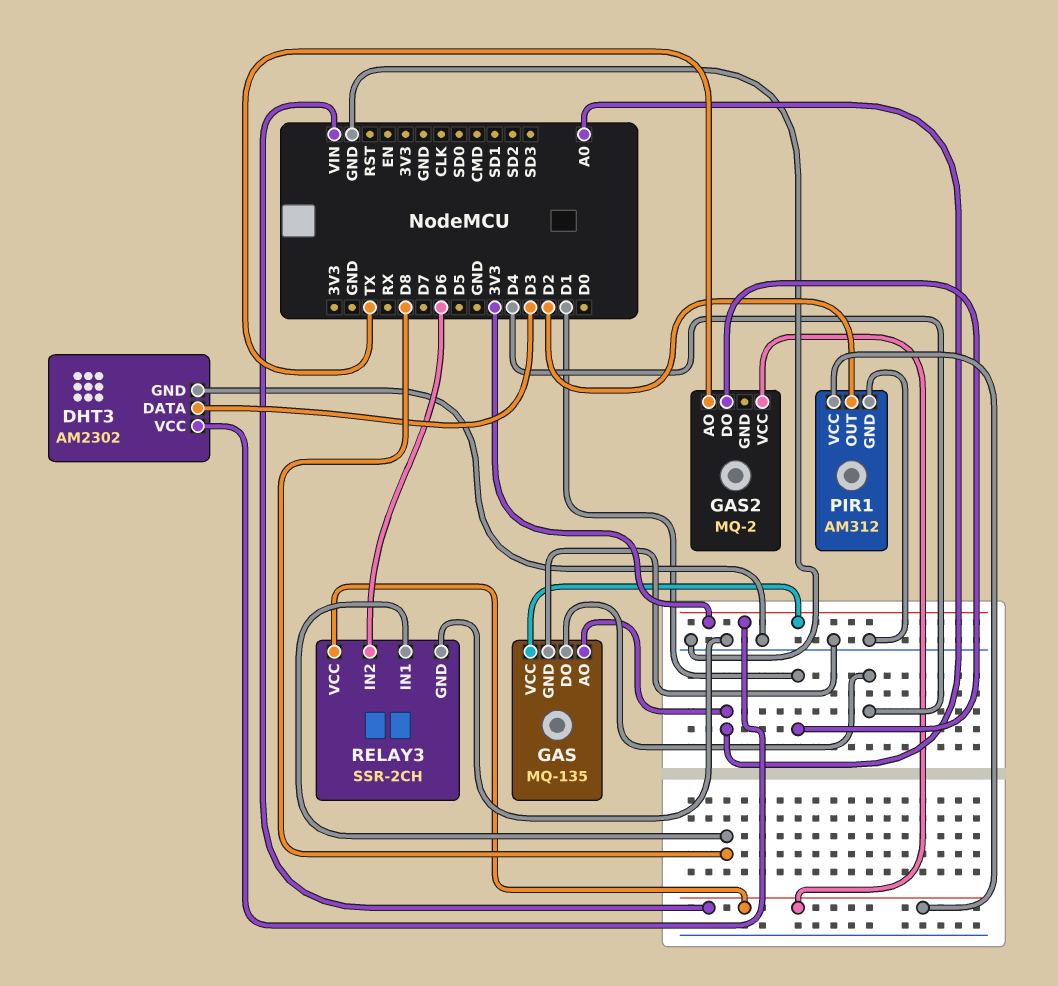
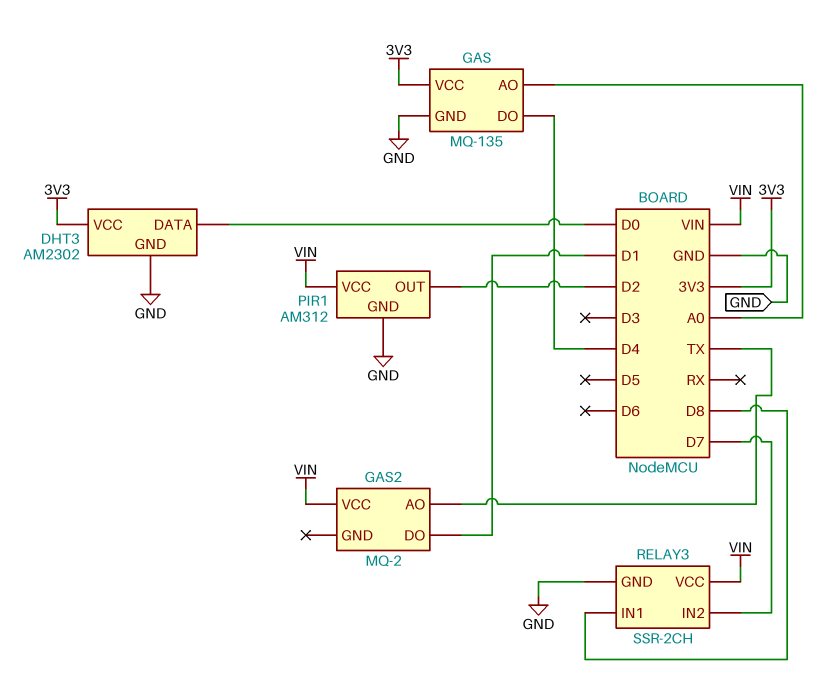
DHT3 pin DATA: D3 -> D0
RELAY3 pin IN2: D6 -> D7

